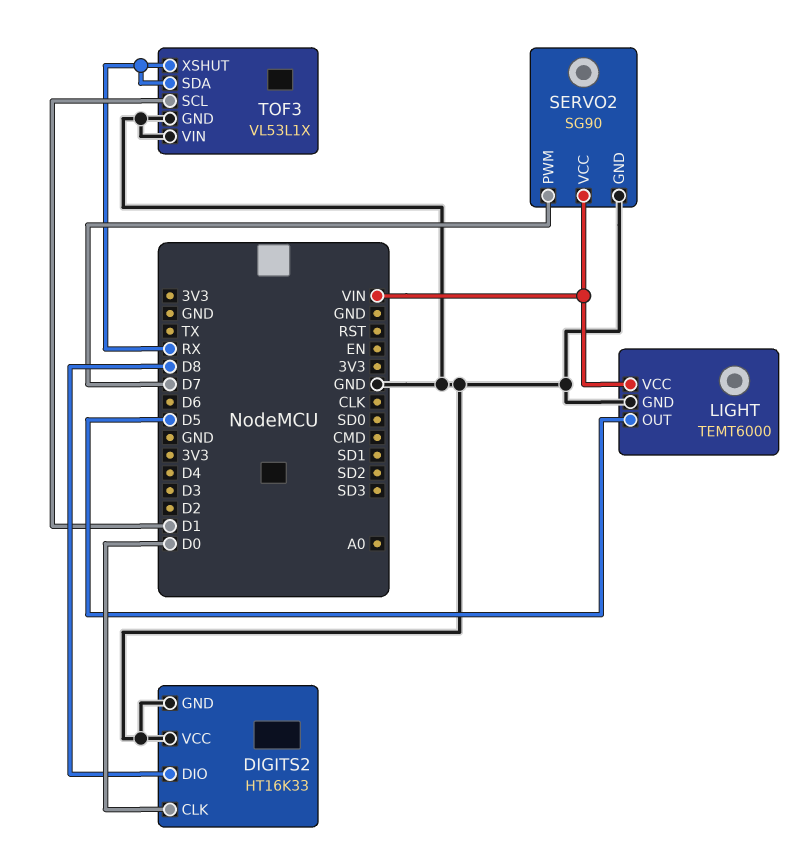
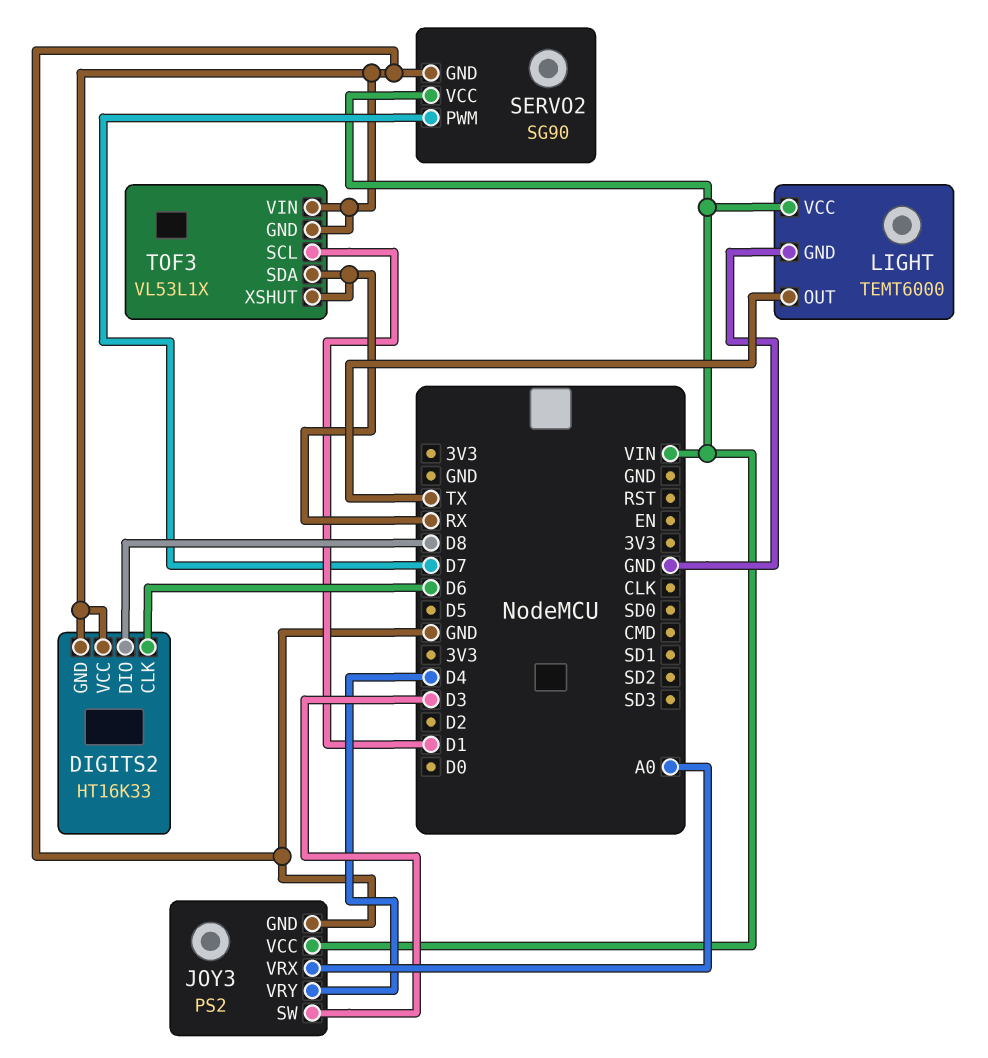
DIGITS2 pin CLK: D0 -> D6
JOY3: none -> PS2
JOY3 pin GND: none -> GND
JOY3 pin SW: none -> D3
JOY3 pin VCC: none -> VIN
JOY3 pin VRX: none -> A0
JOY3 pin VRY: none -> D4
LIGHT pin OUT: D5 -> TX

